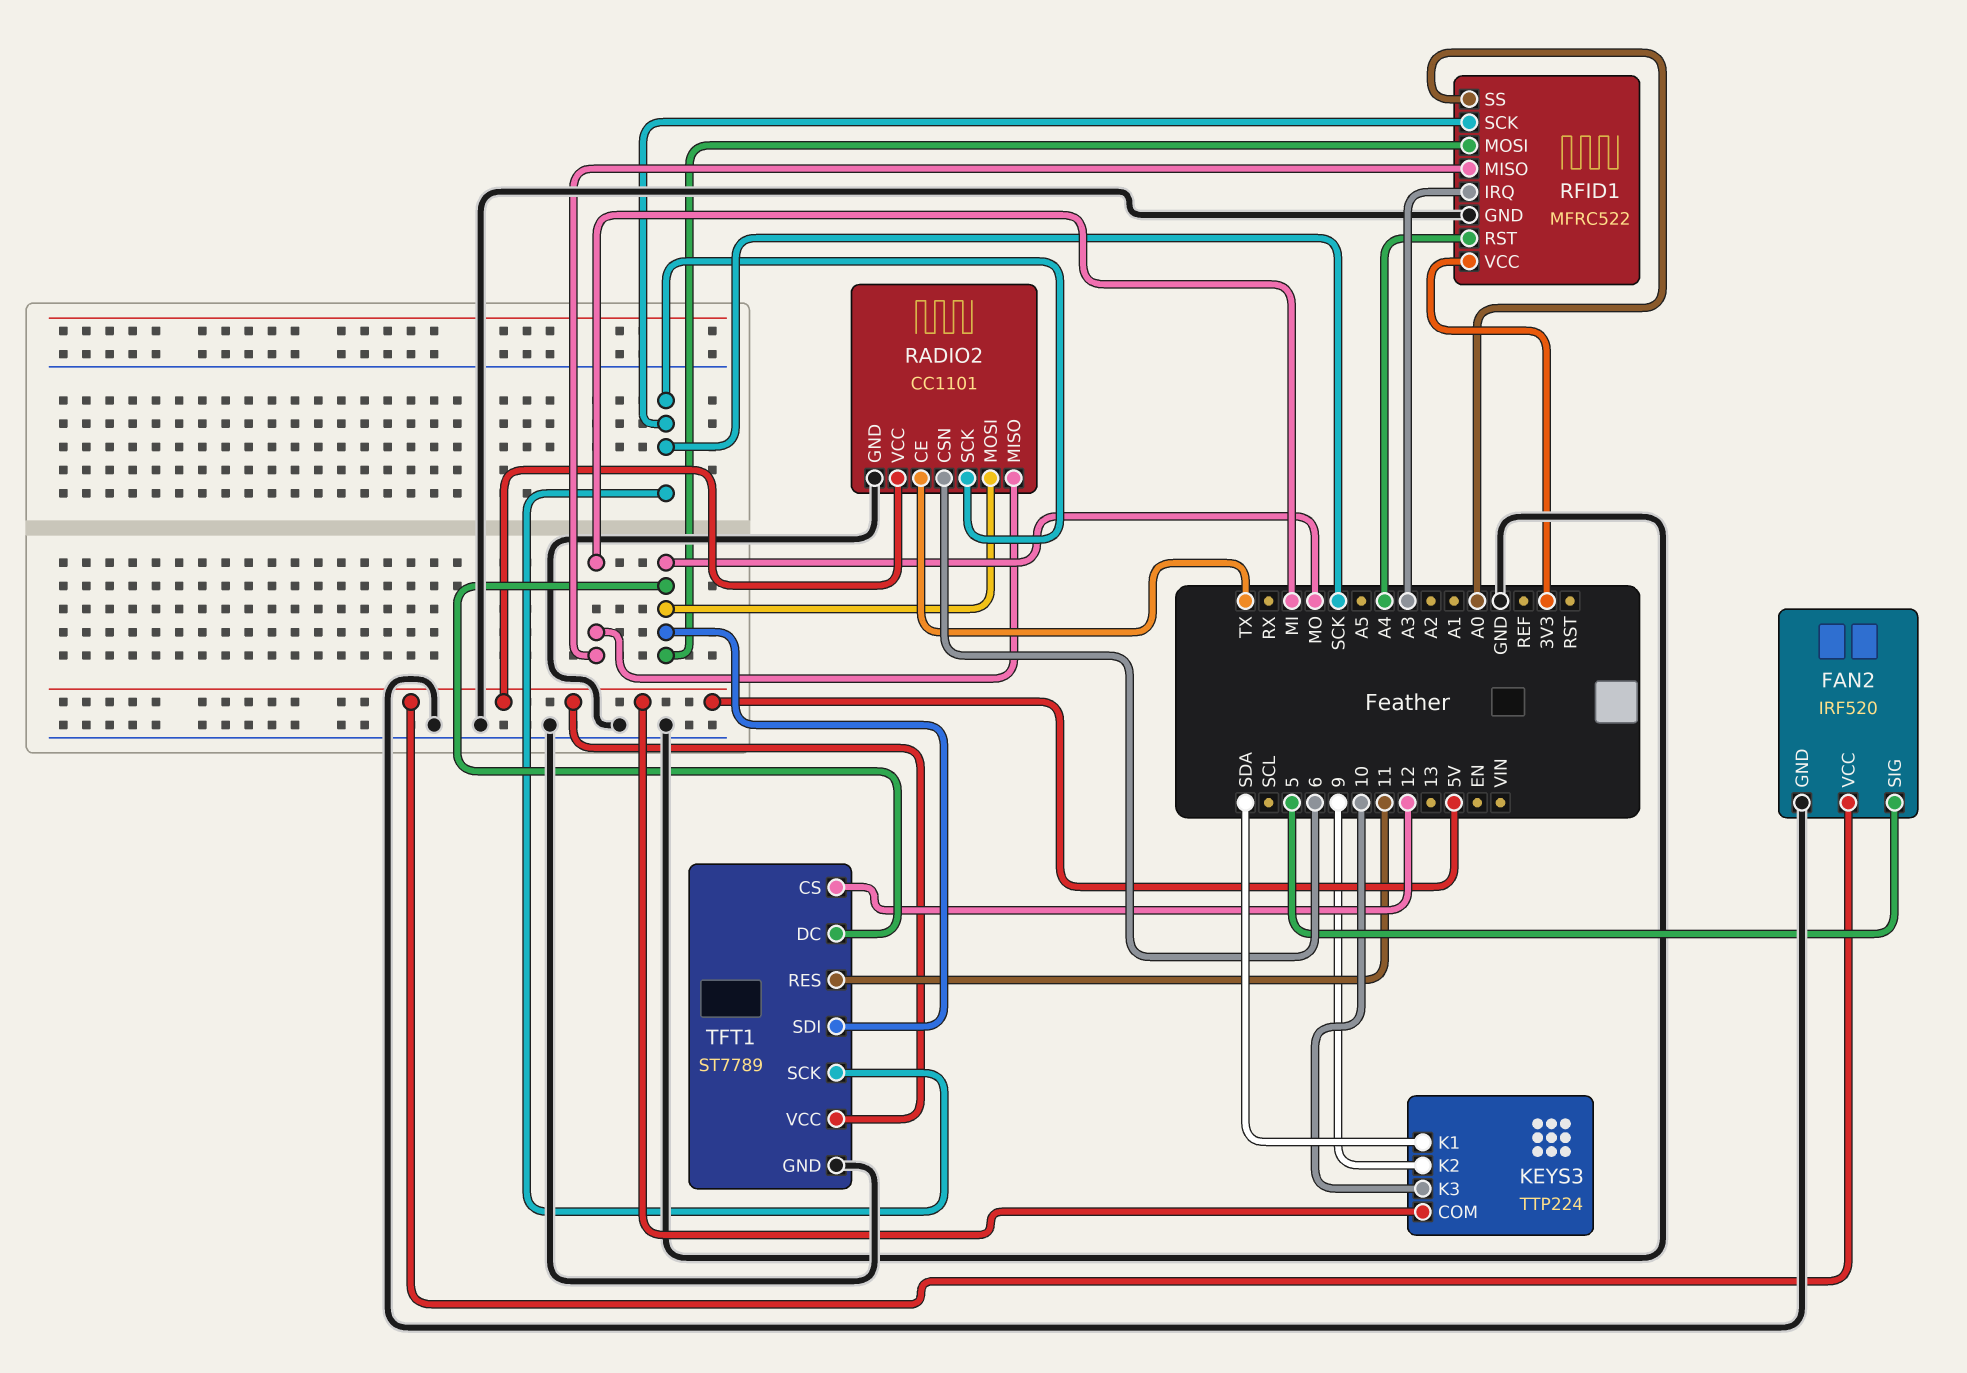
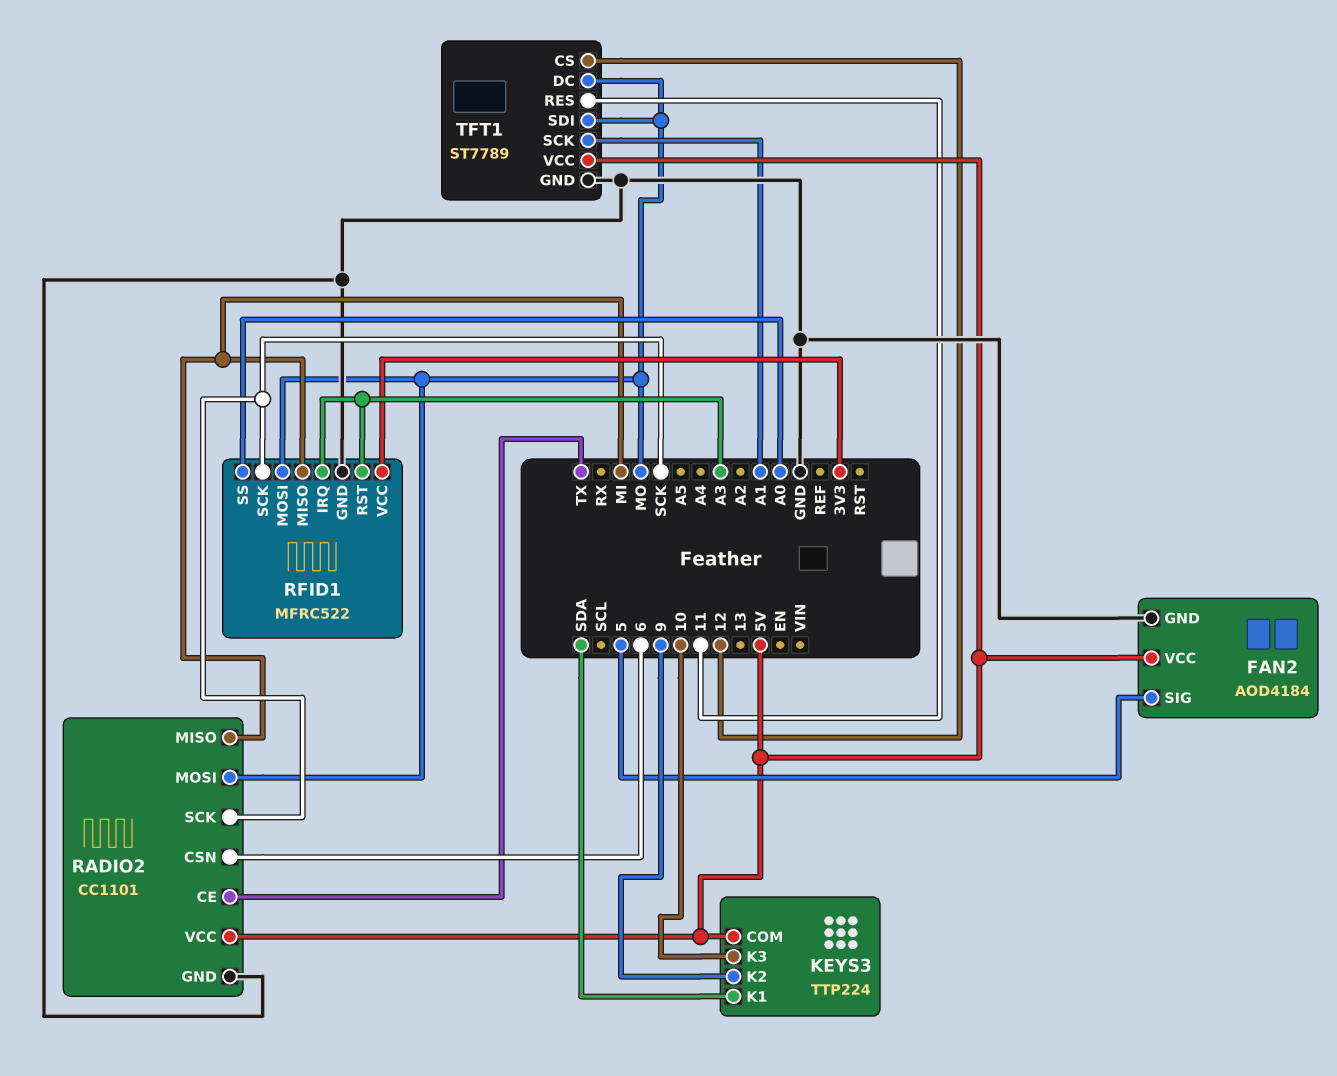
FAN2: IRF520 -> AOD4184
RFID1 pin RST: A4 -> A3
TFT1 pin SCK: SCK -> A1

